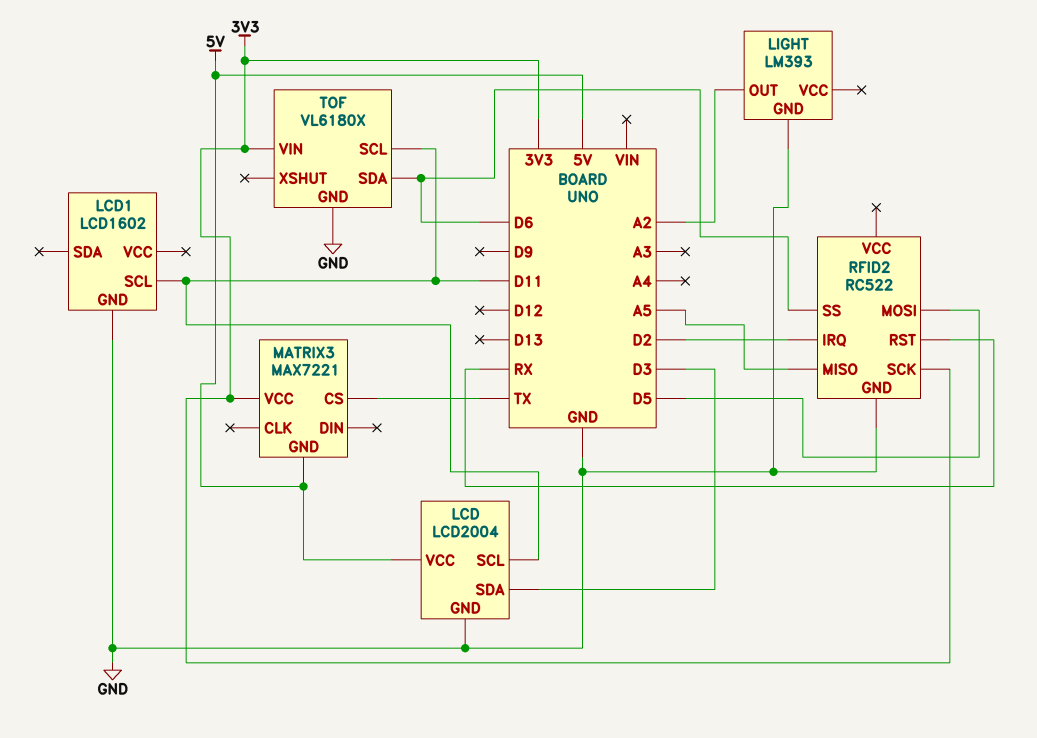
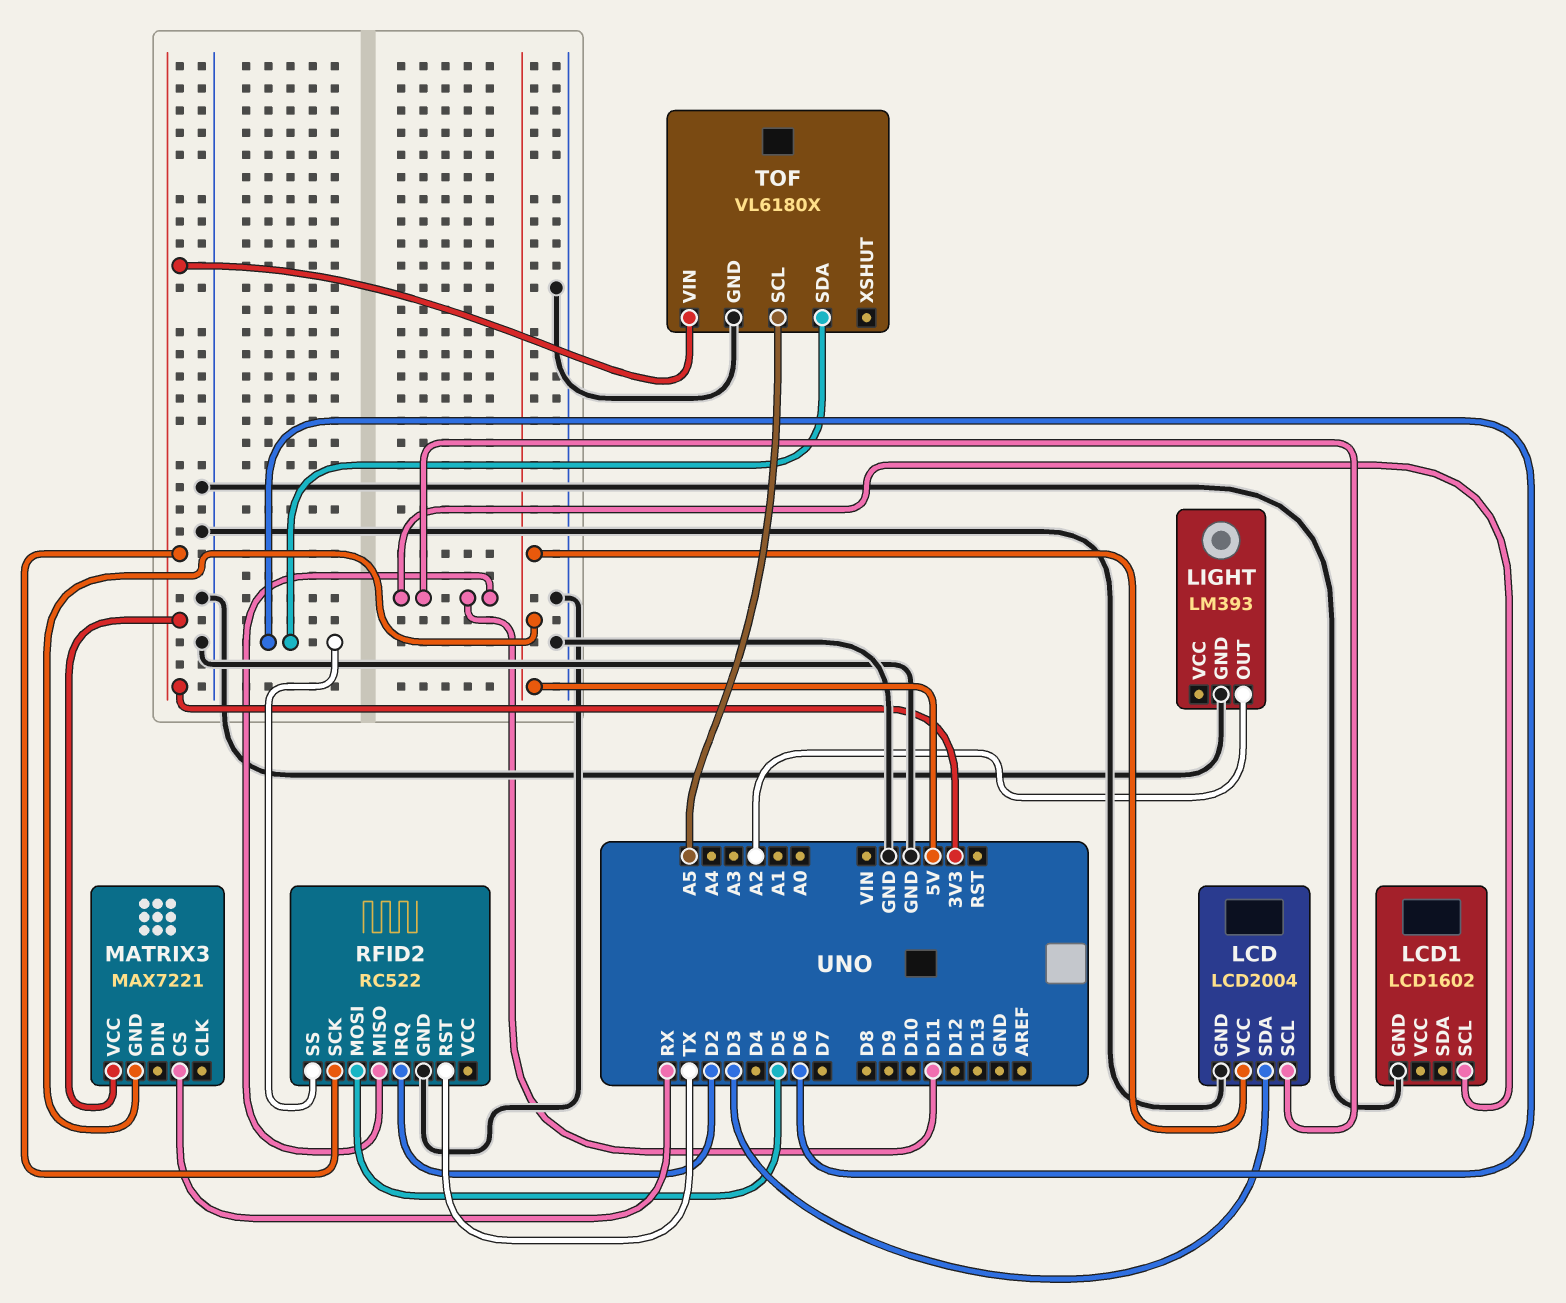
MATRIX3 pin CS: TX -> RX
RFID2 pin MISO: A5 -> D11
RFID2 pin RST: RX -> TX
TOF pin SCL: D11 -> A5

